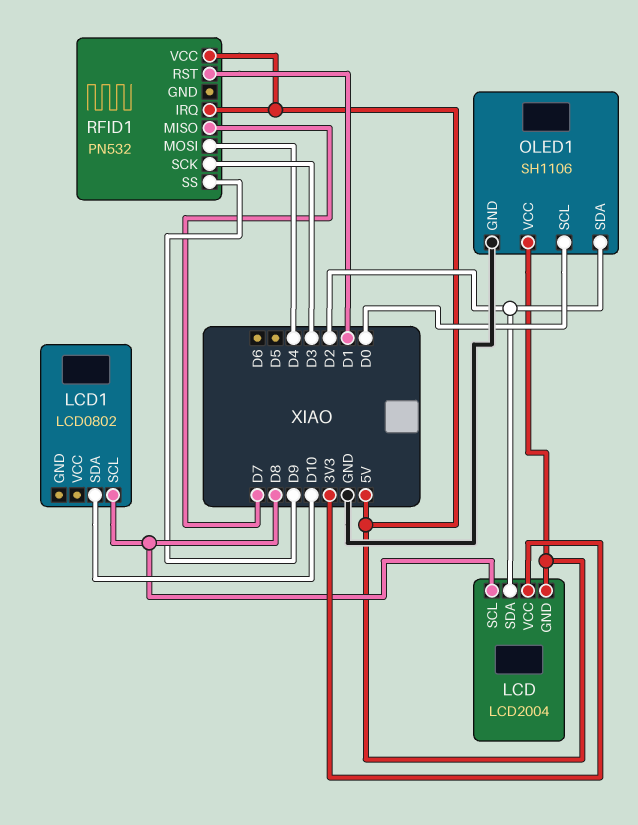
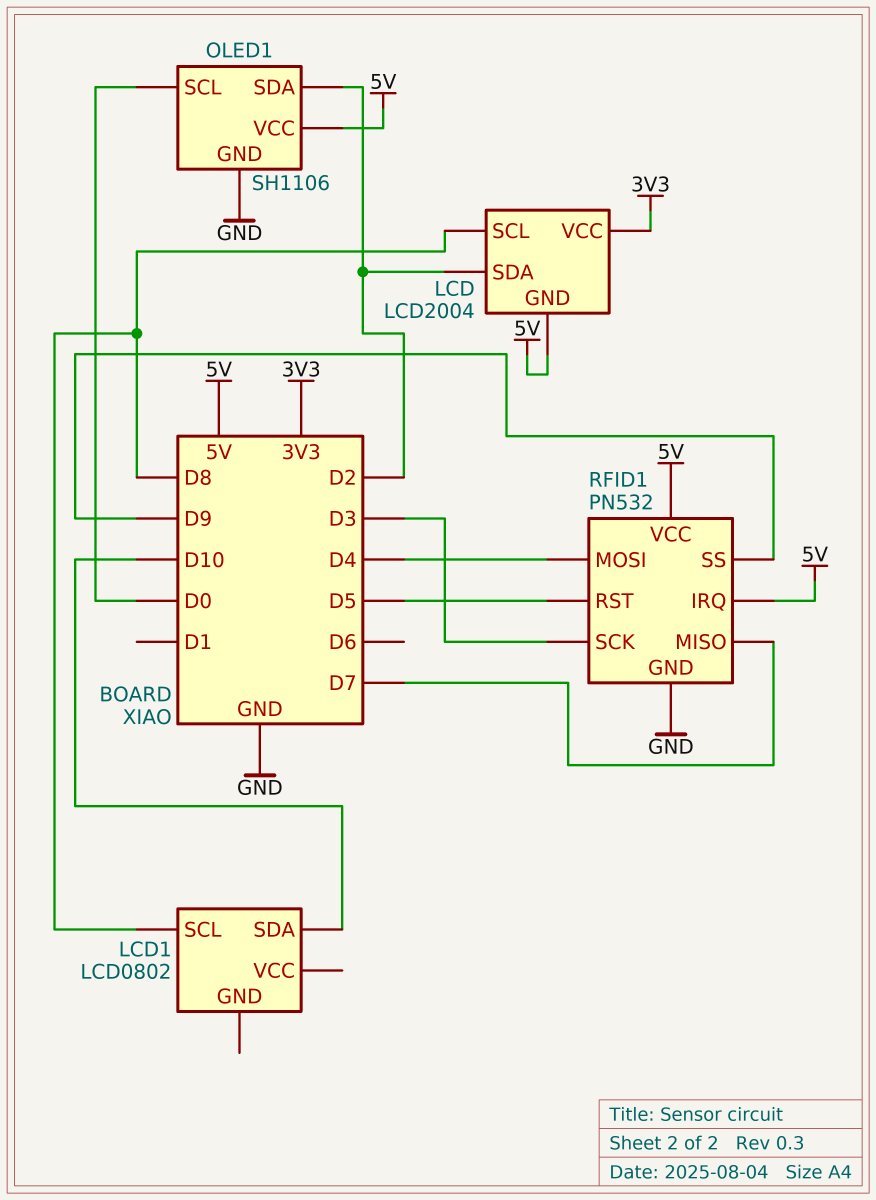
RFID1 pin GND: none -> GND
RFID1 pin RST: D1 -> D5

